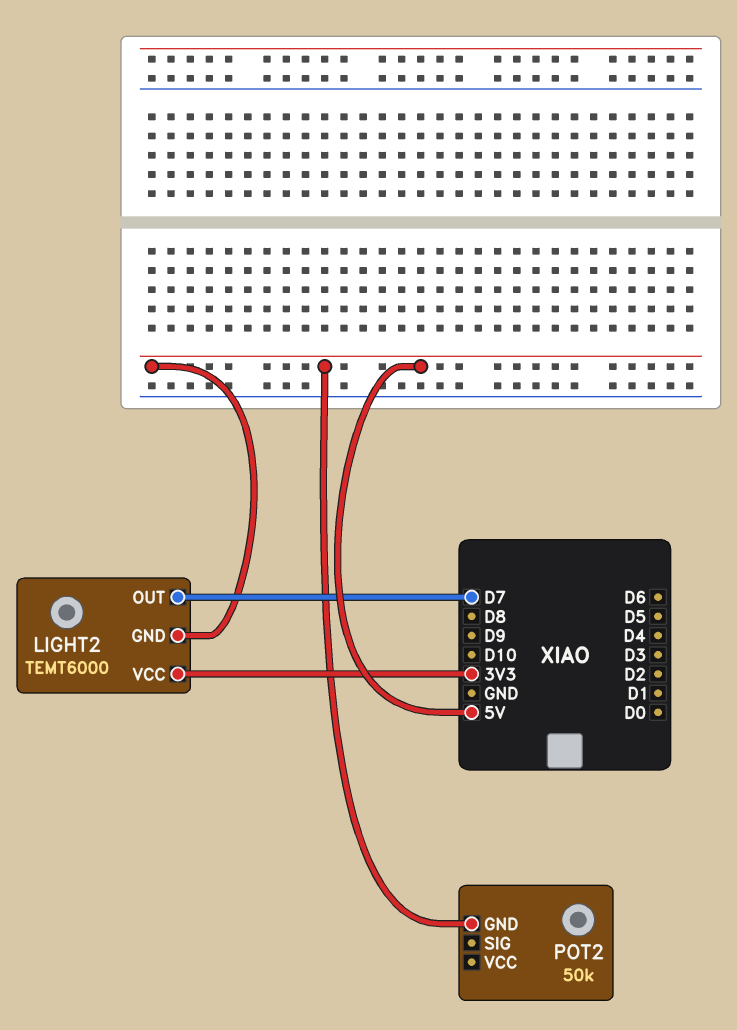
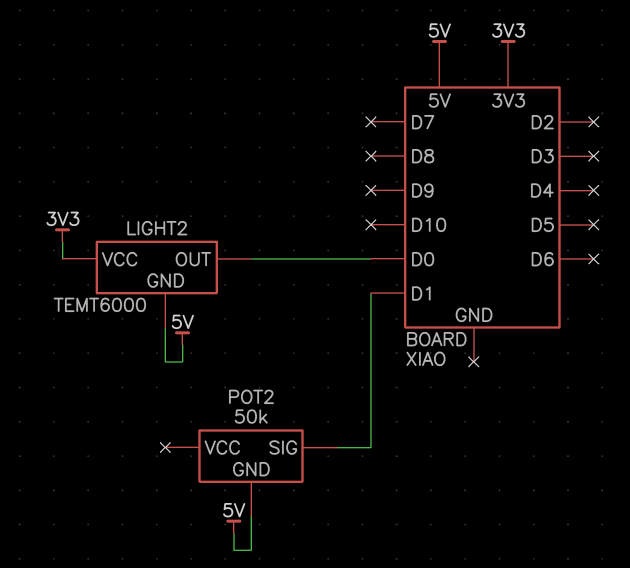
LIGHT2 pin OUT: D7 -> D0
POT2 pin SIG: none -> D1

